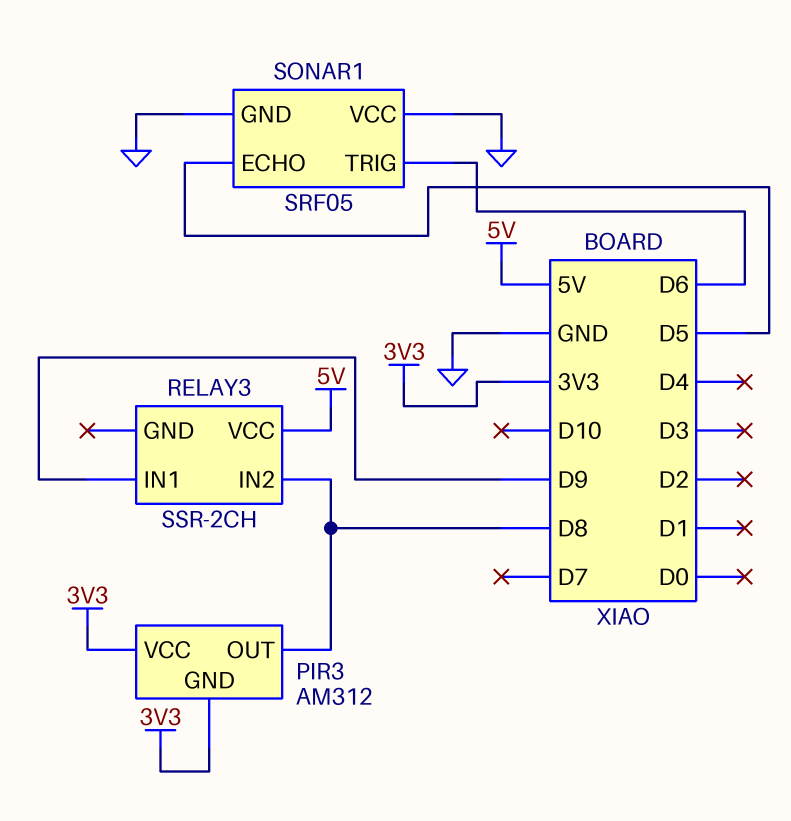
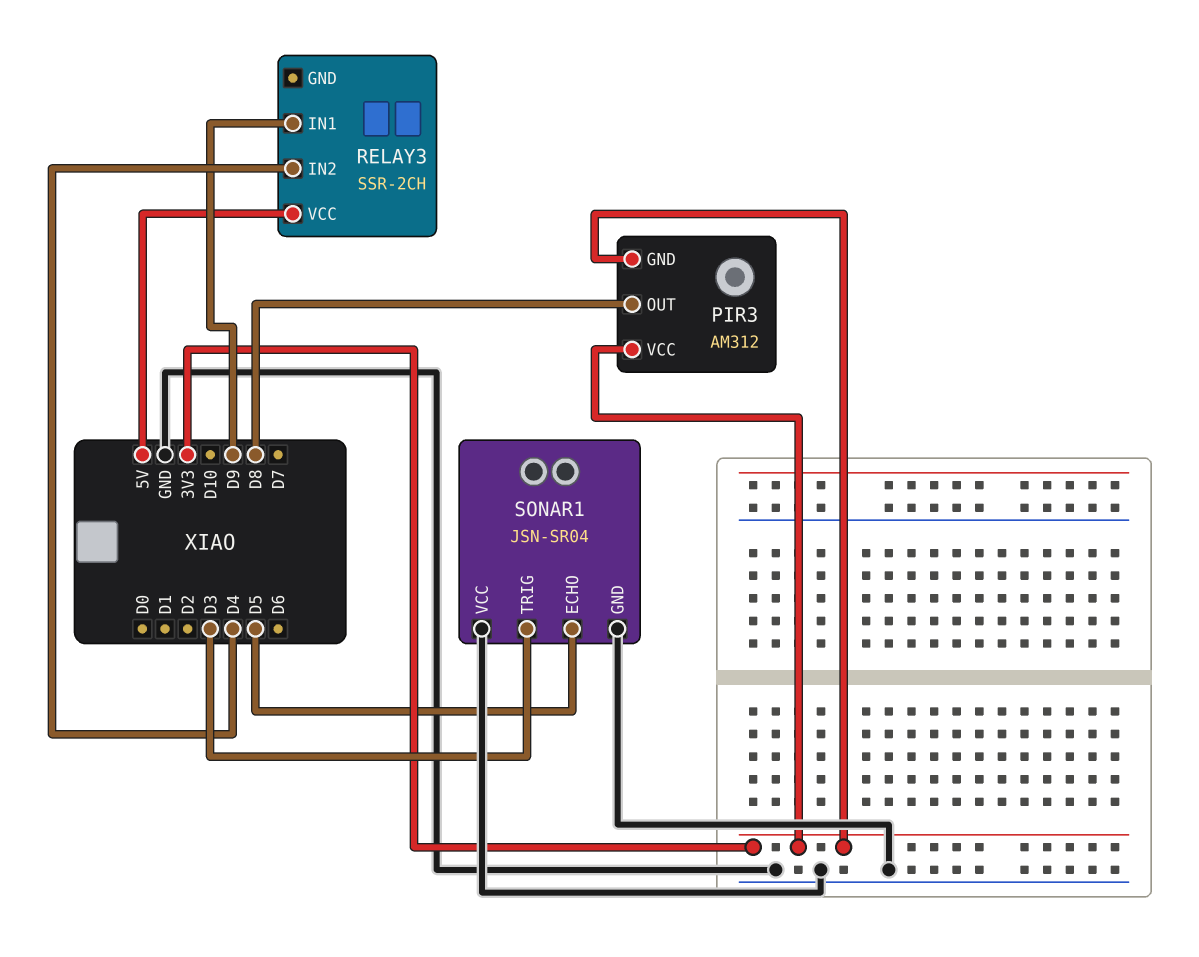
RELAY3 pin IN2: D8 -> D4
SONAR1: SRF05 -> JSN-SR04
SONAR1 pin TRIG: D6 -> D3

